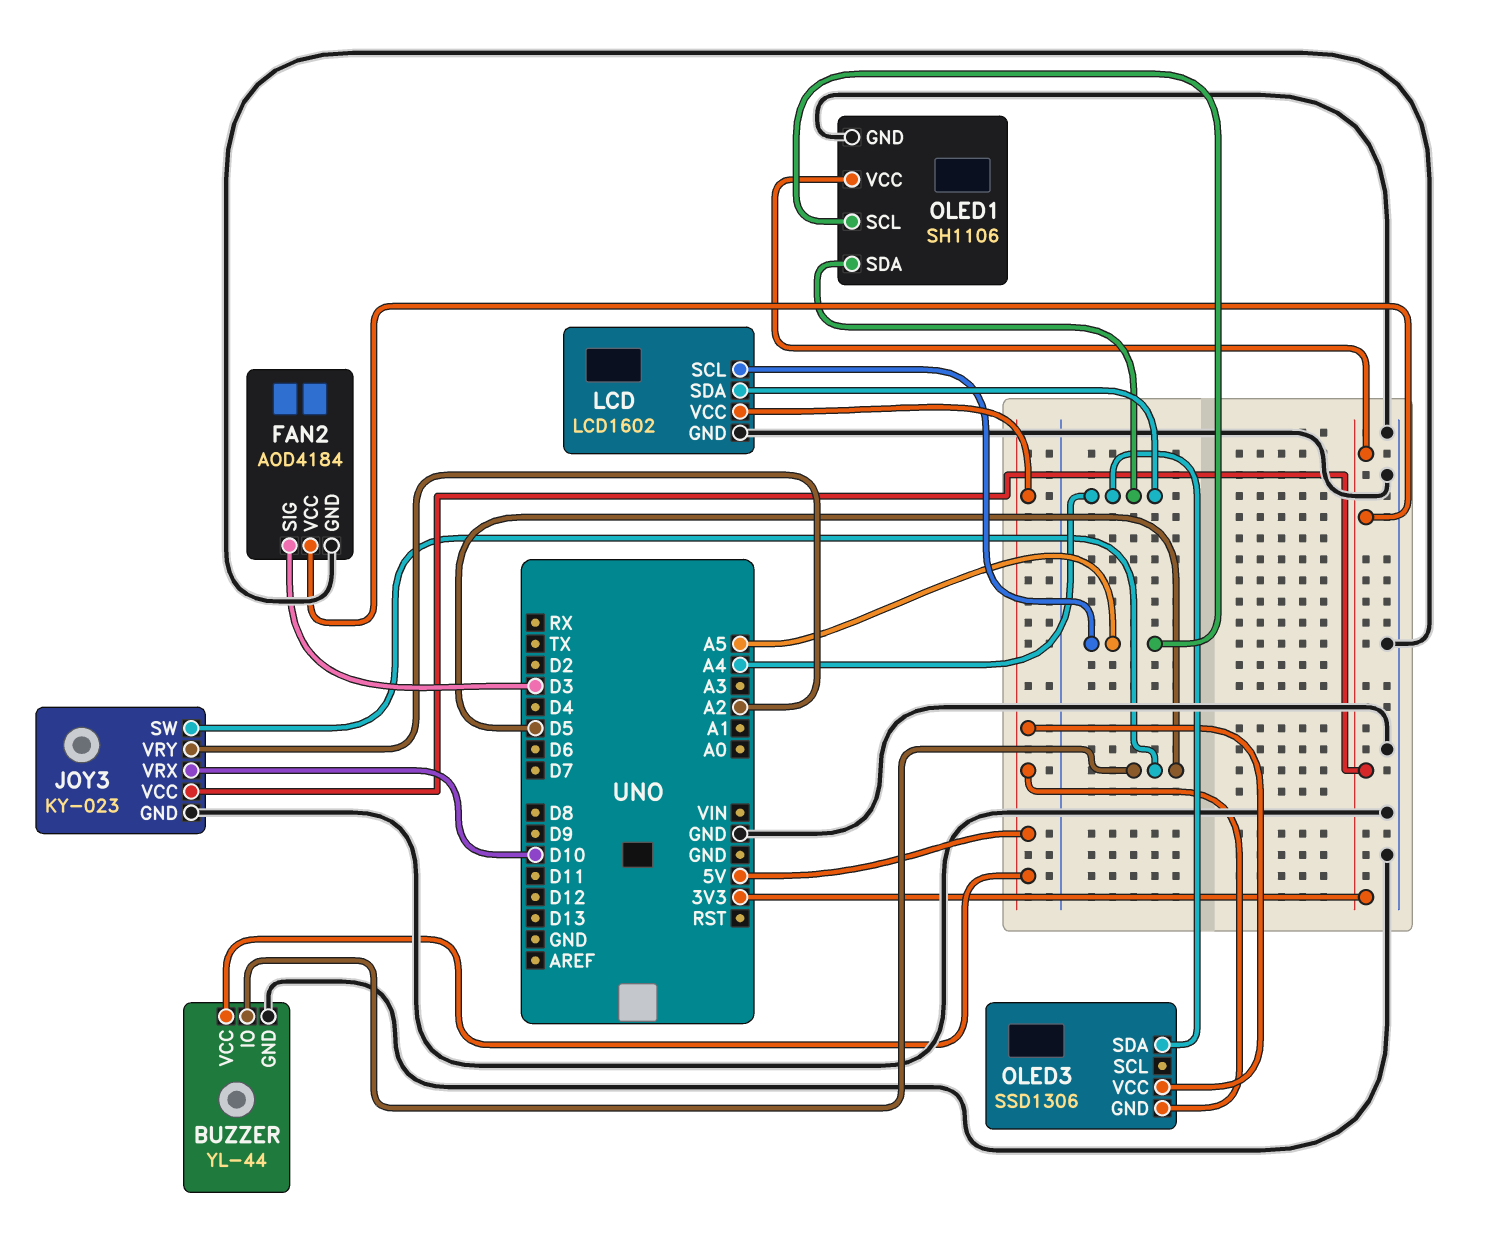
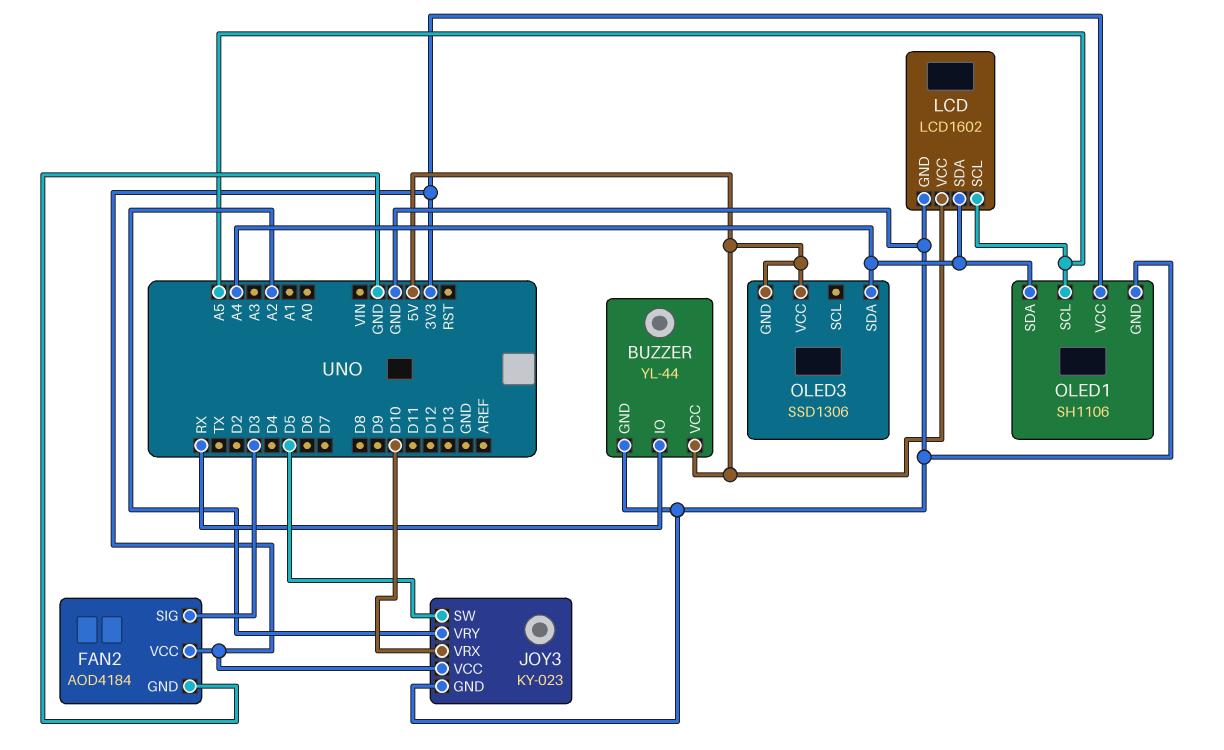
BUZZER pin IO: D5 -> RX

